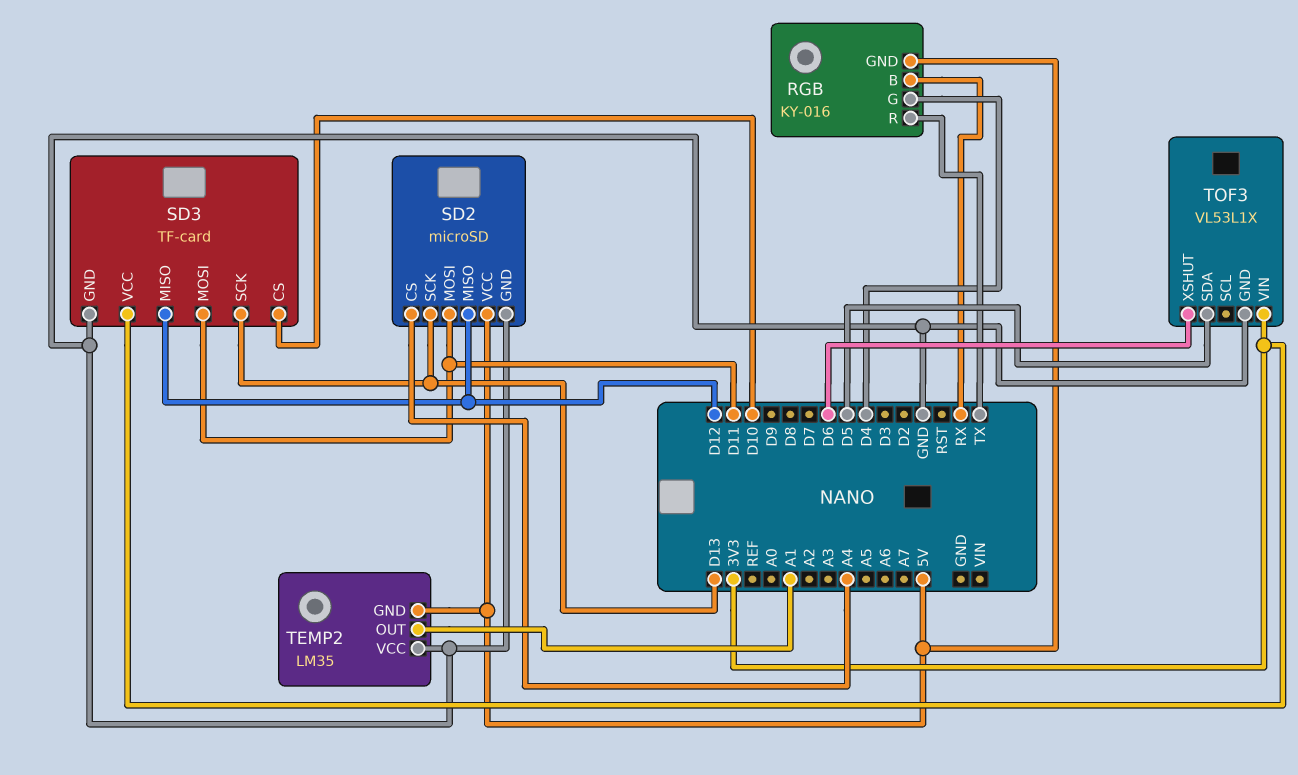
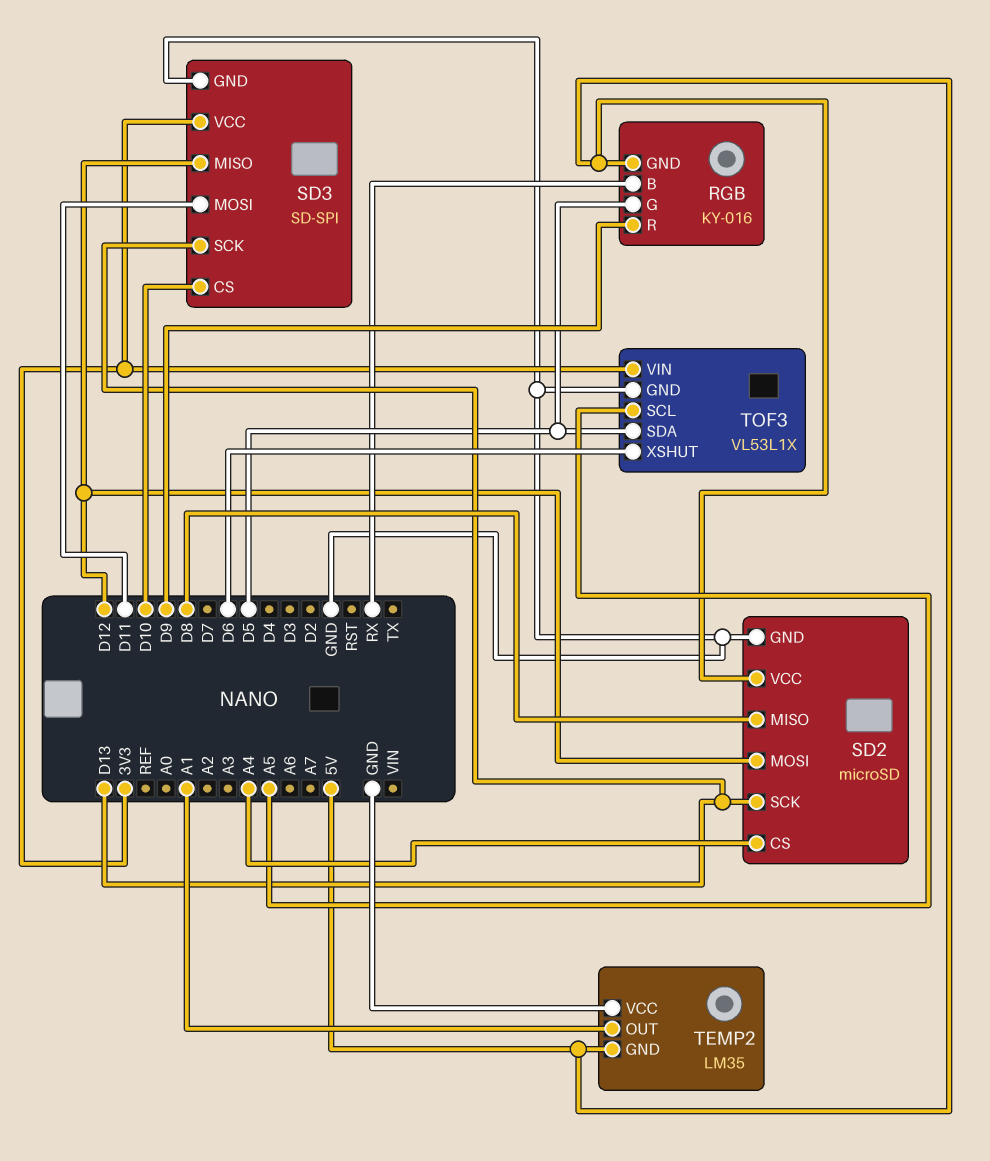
RGB pin G: D4 -> D5
RGB pin R: TX -> D9
SD2 pin MISO: D12 -> D8
SD2 pin MOSI: D11 -> D12
SD3: TF-card -> SD-SPI
TOF3 pin SCL: none -> A5

